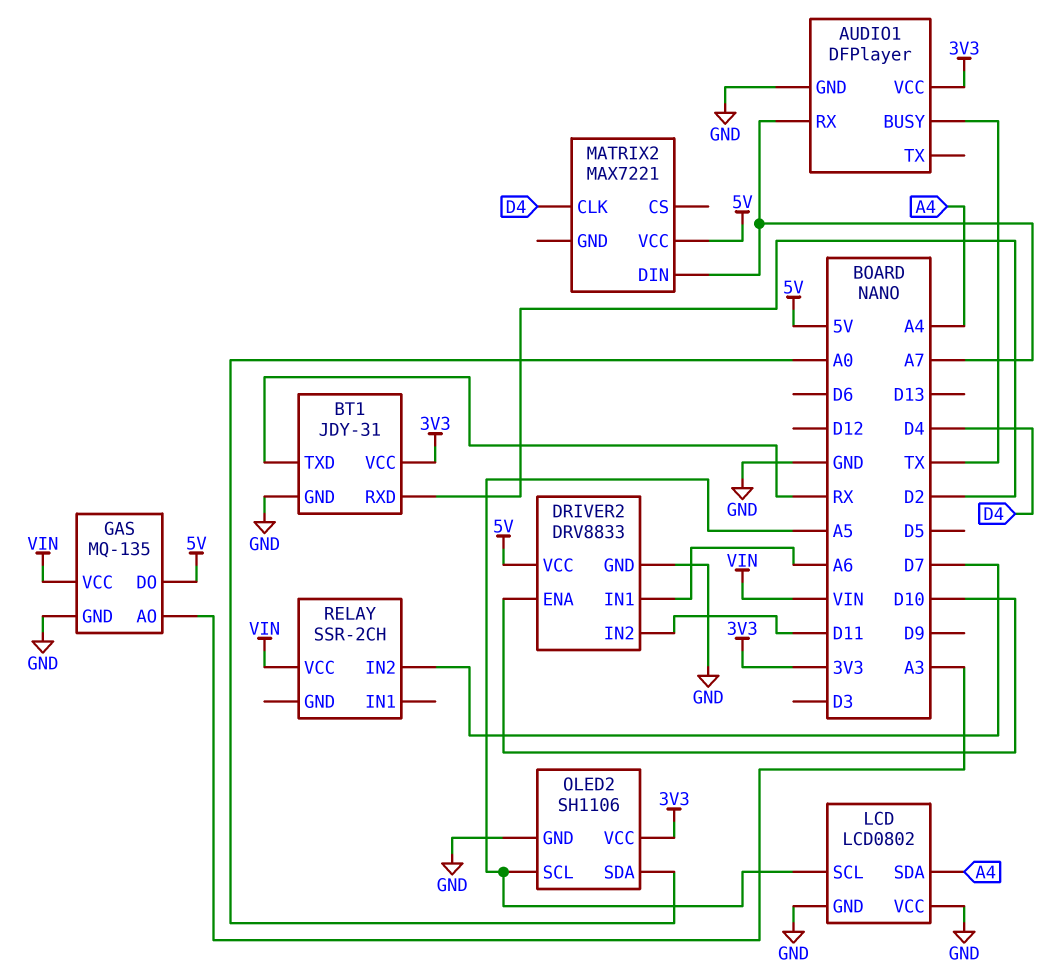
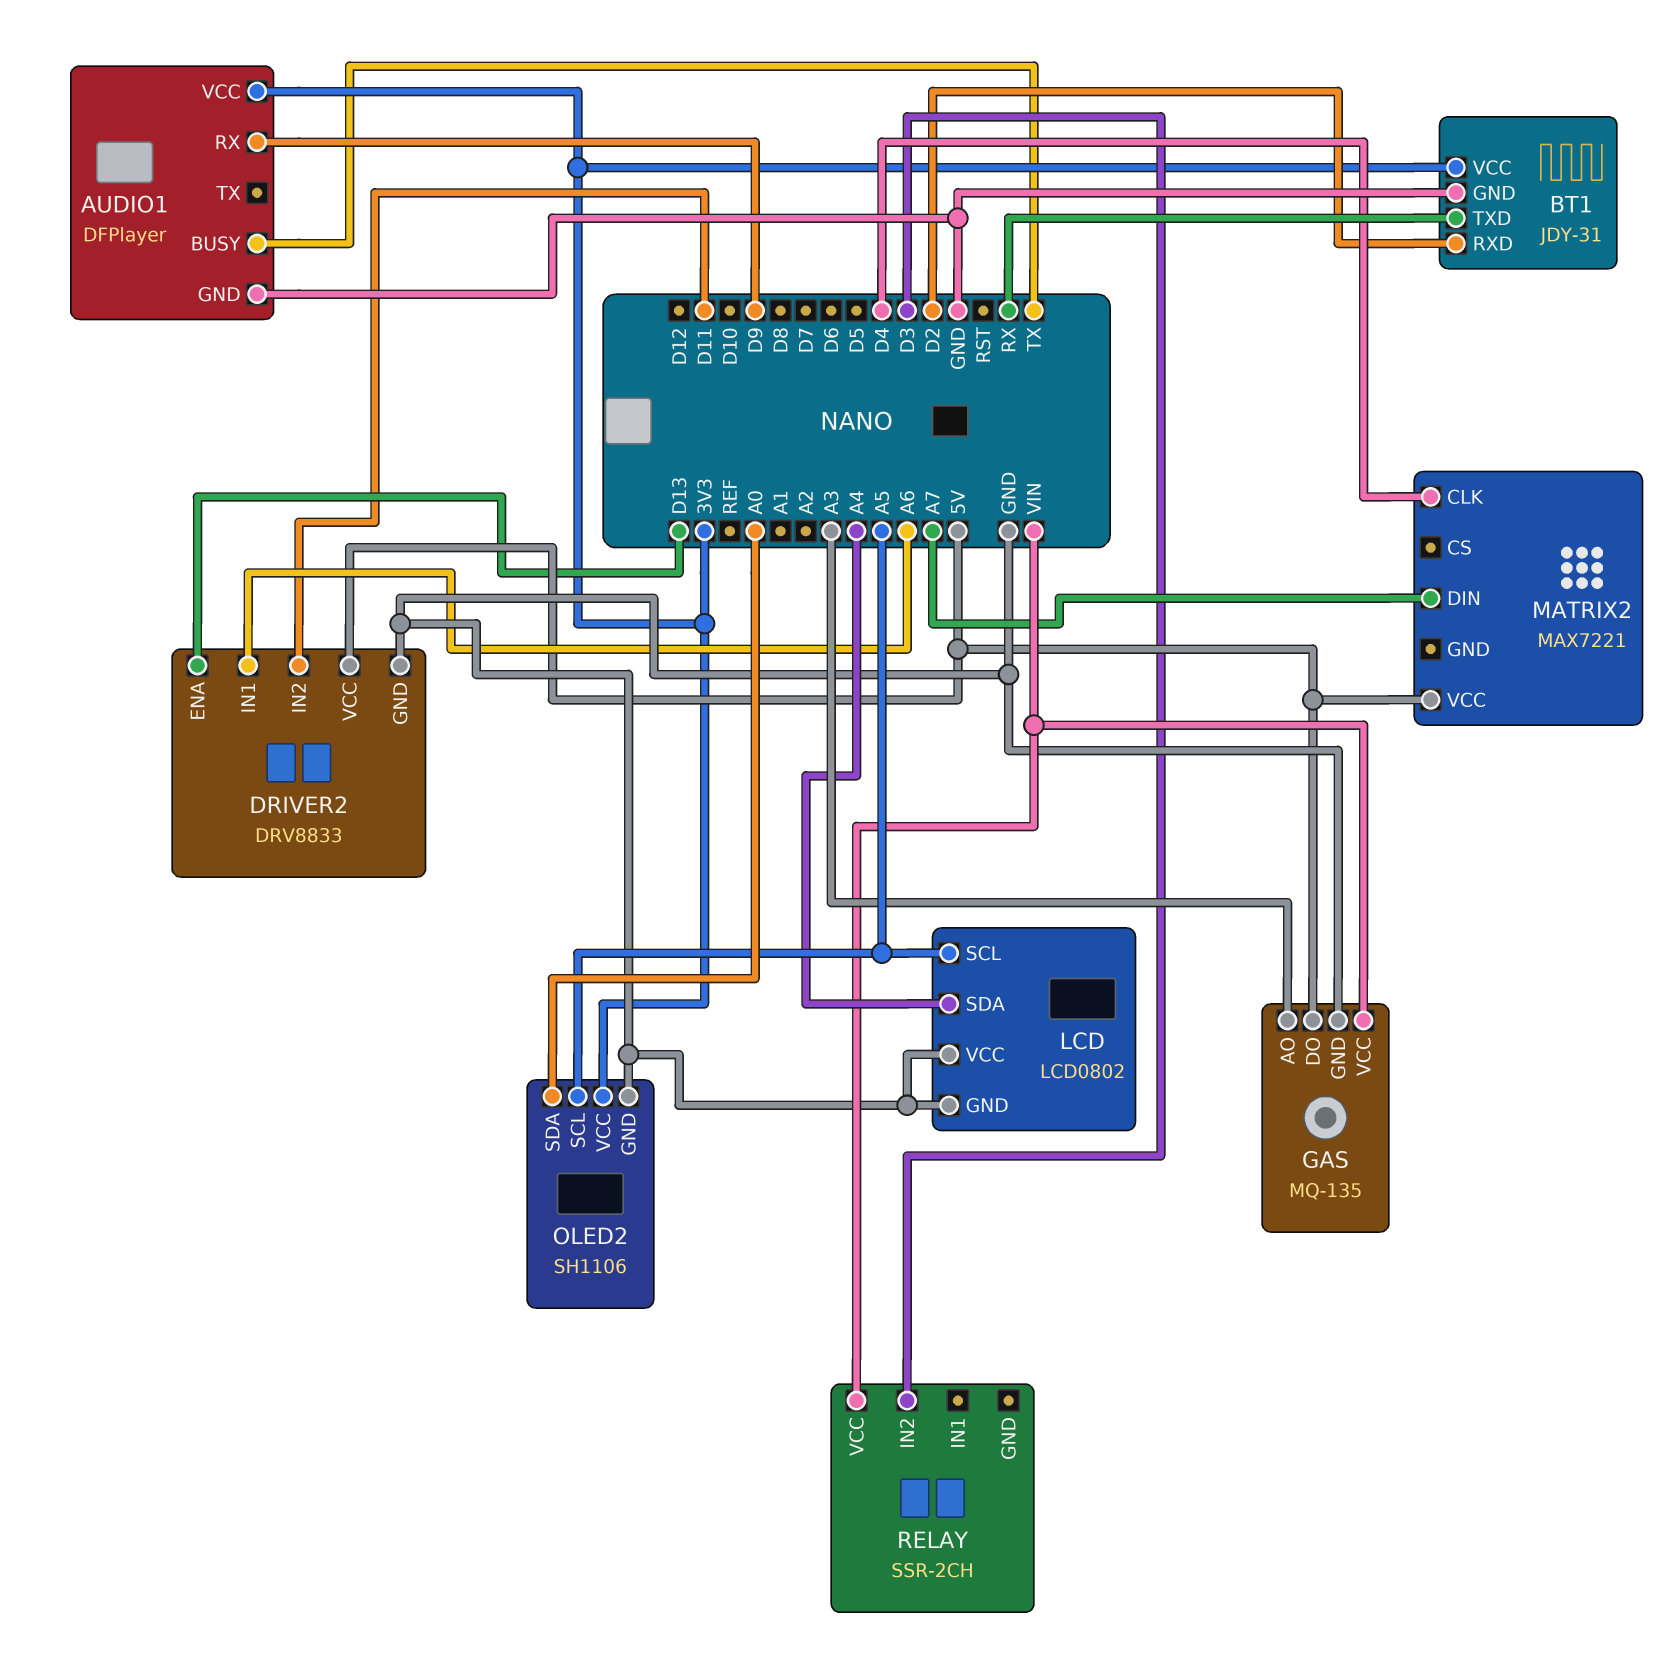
AUDIO1 pin RX: A7 -> D9
DRIVER2 pin ENA: D10 -> D13
RELAY pin IN2: D7 -> D3

